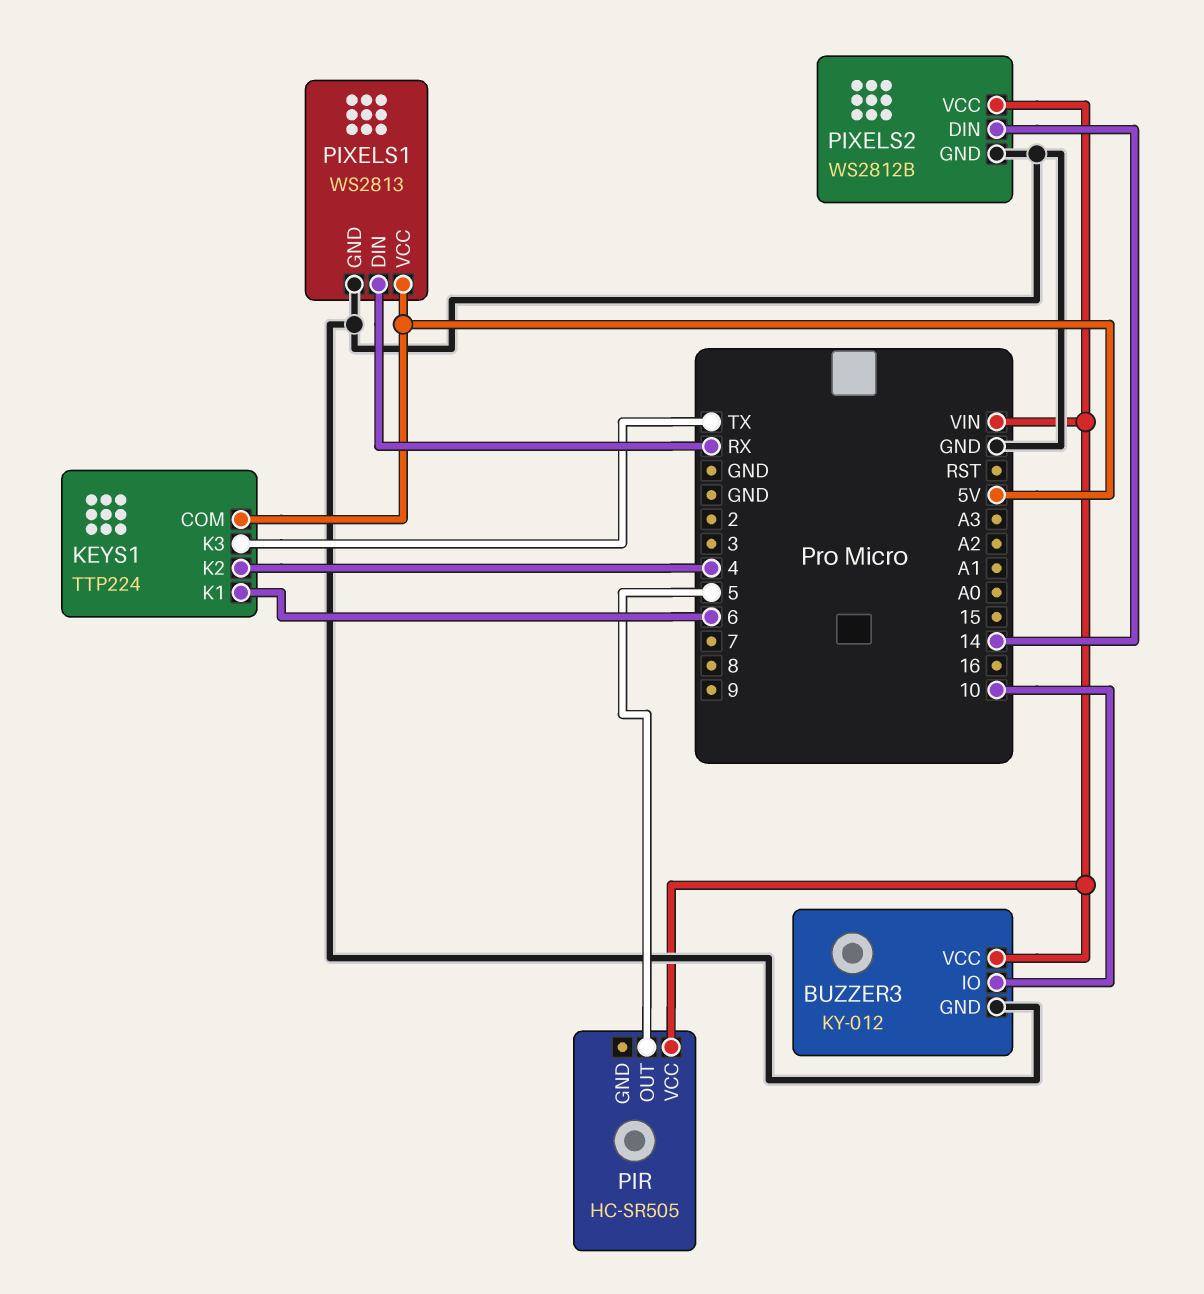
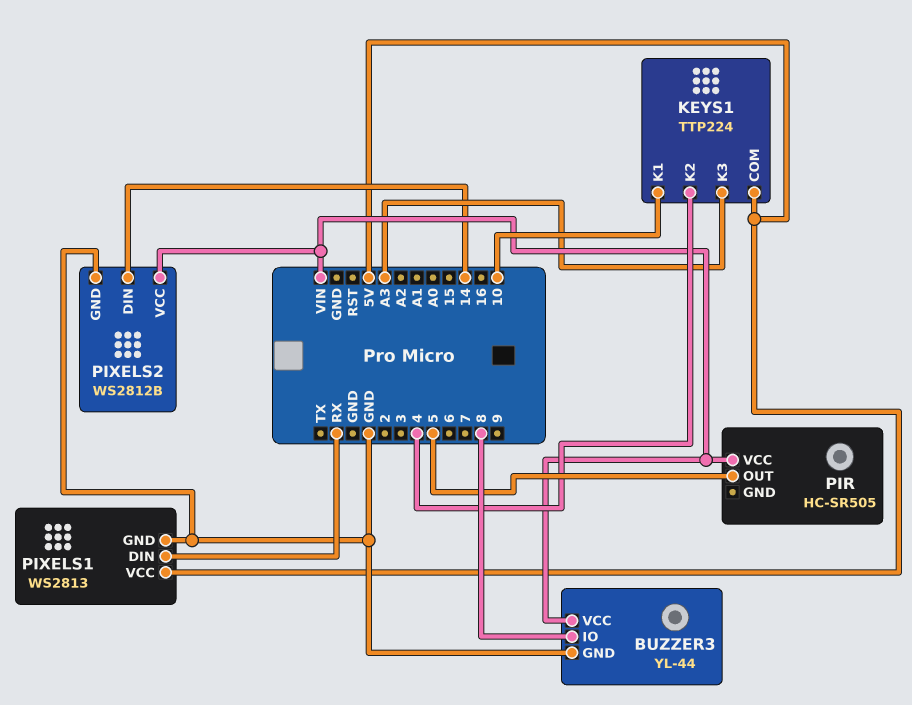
BUZZER3: KY-012 -> YL-44
BUZZER3 pin IO: 10 -> 8
KEYS1 pin K1: 6 -> 10
KEYS1 pin K3: TX -> A3

